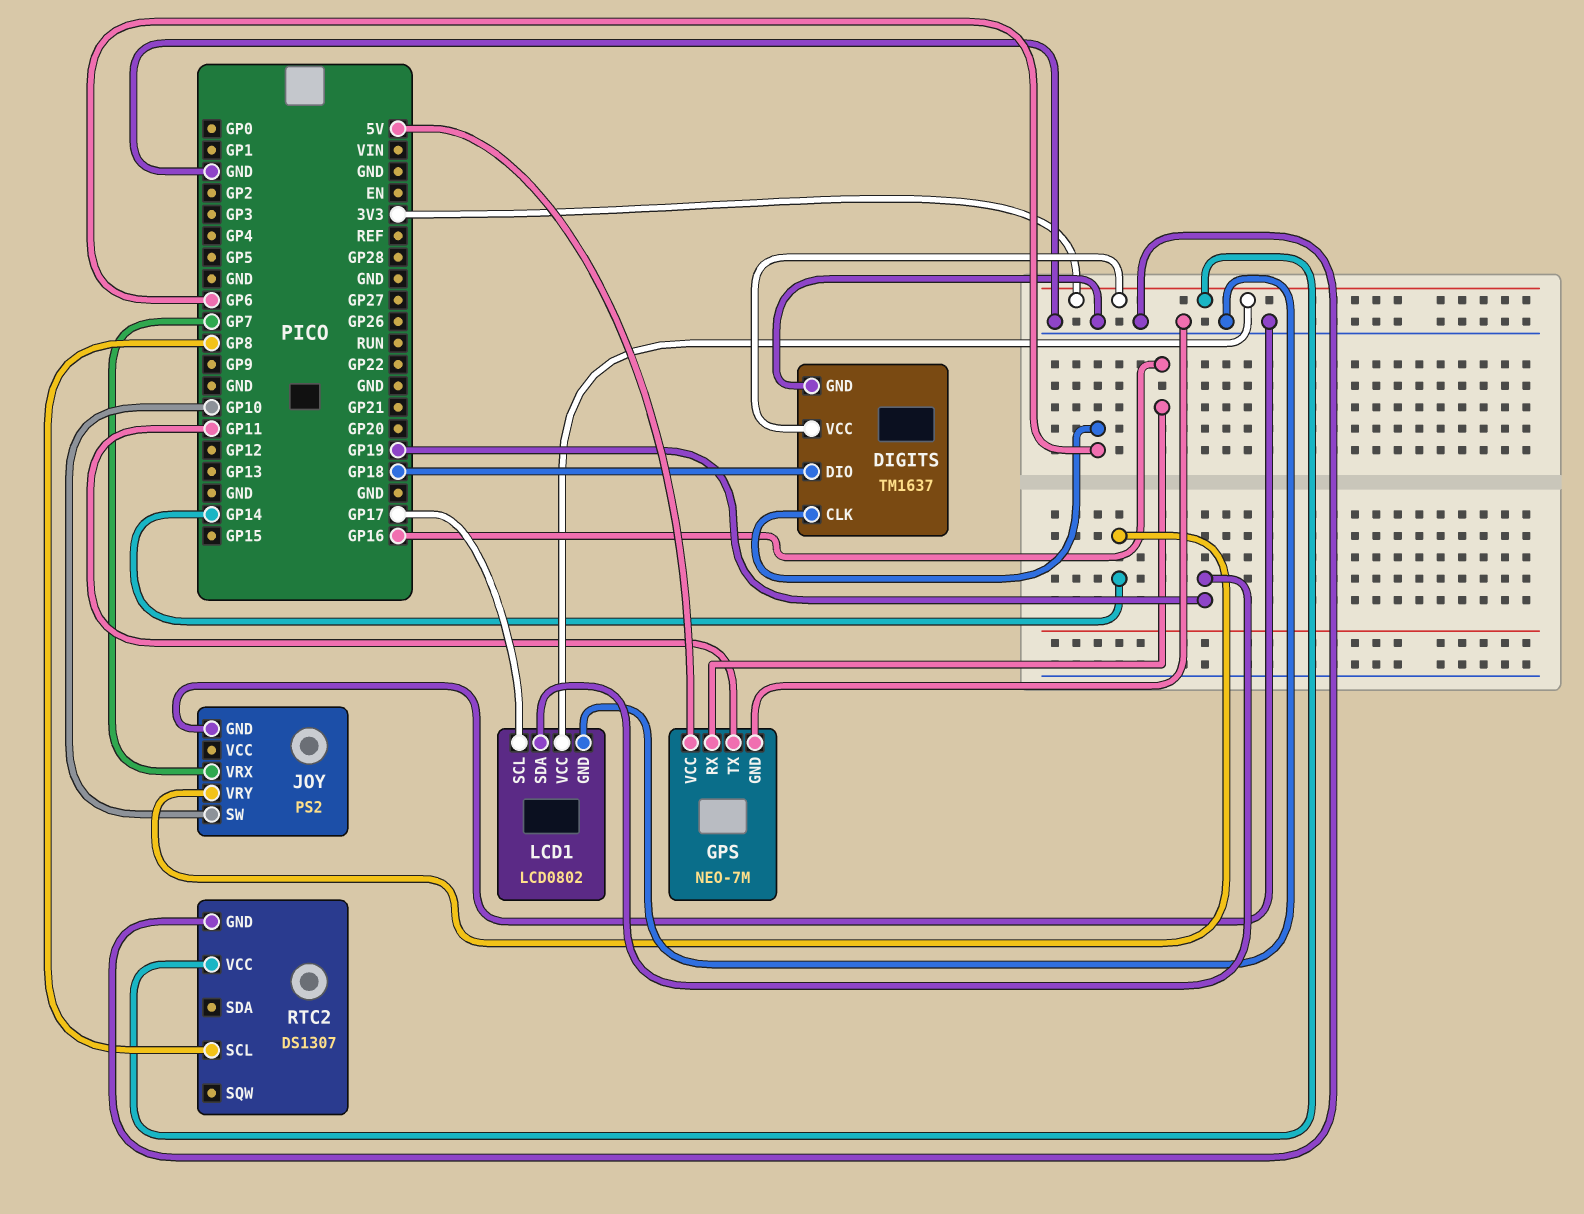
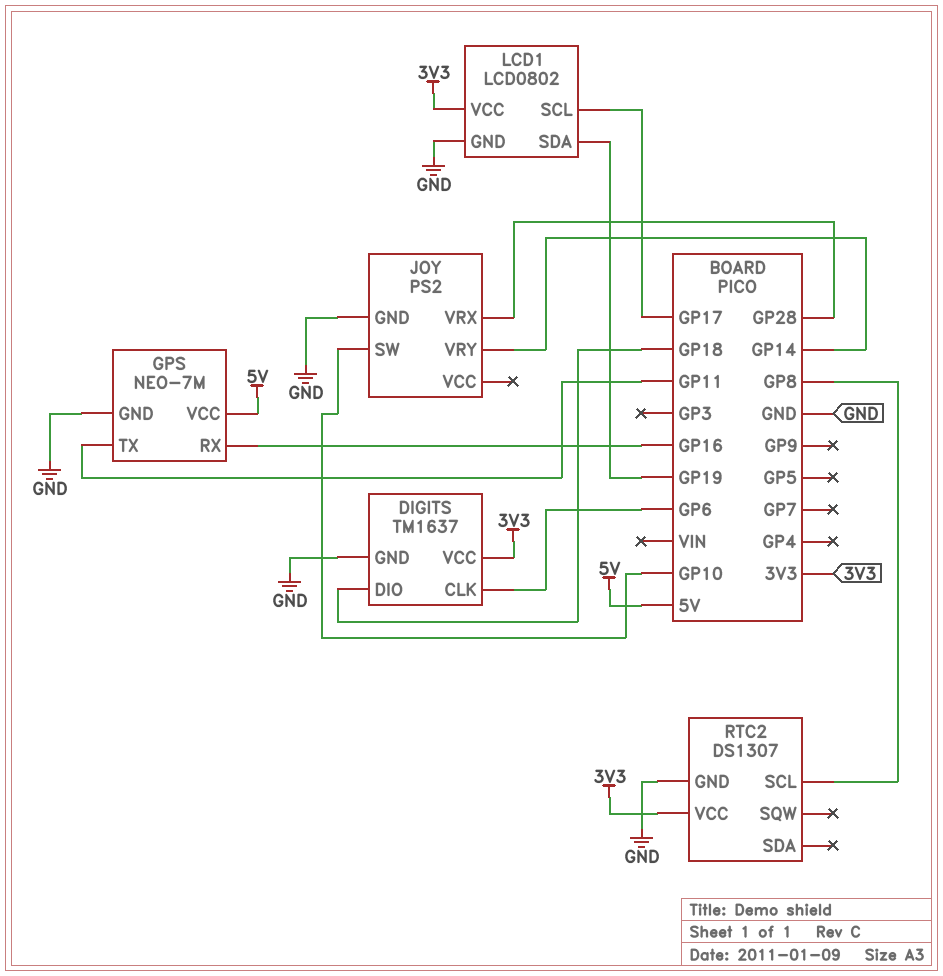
JOY pin VRX: GP7 -> GP28

